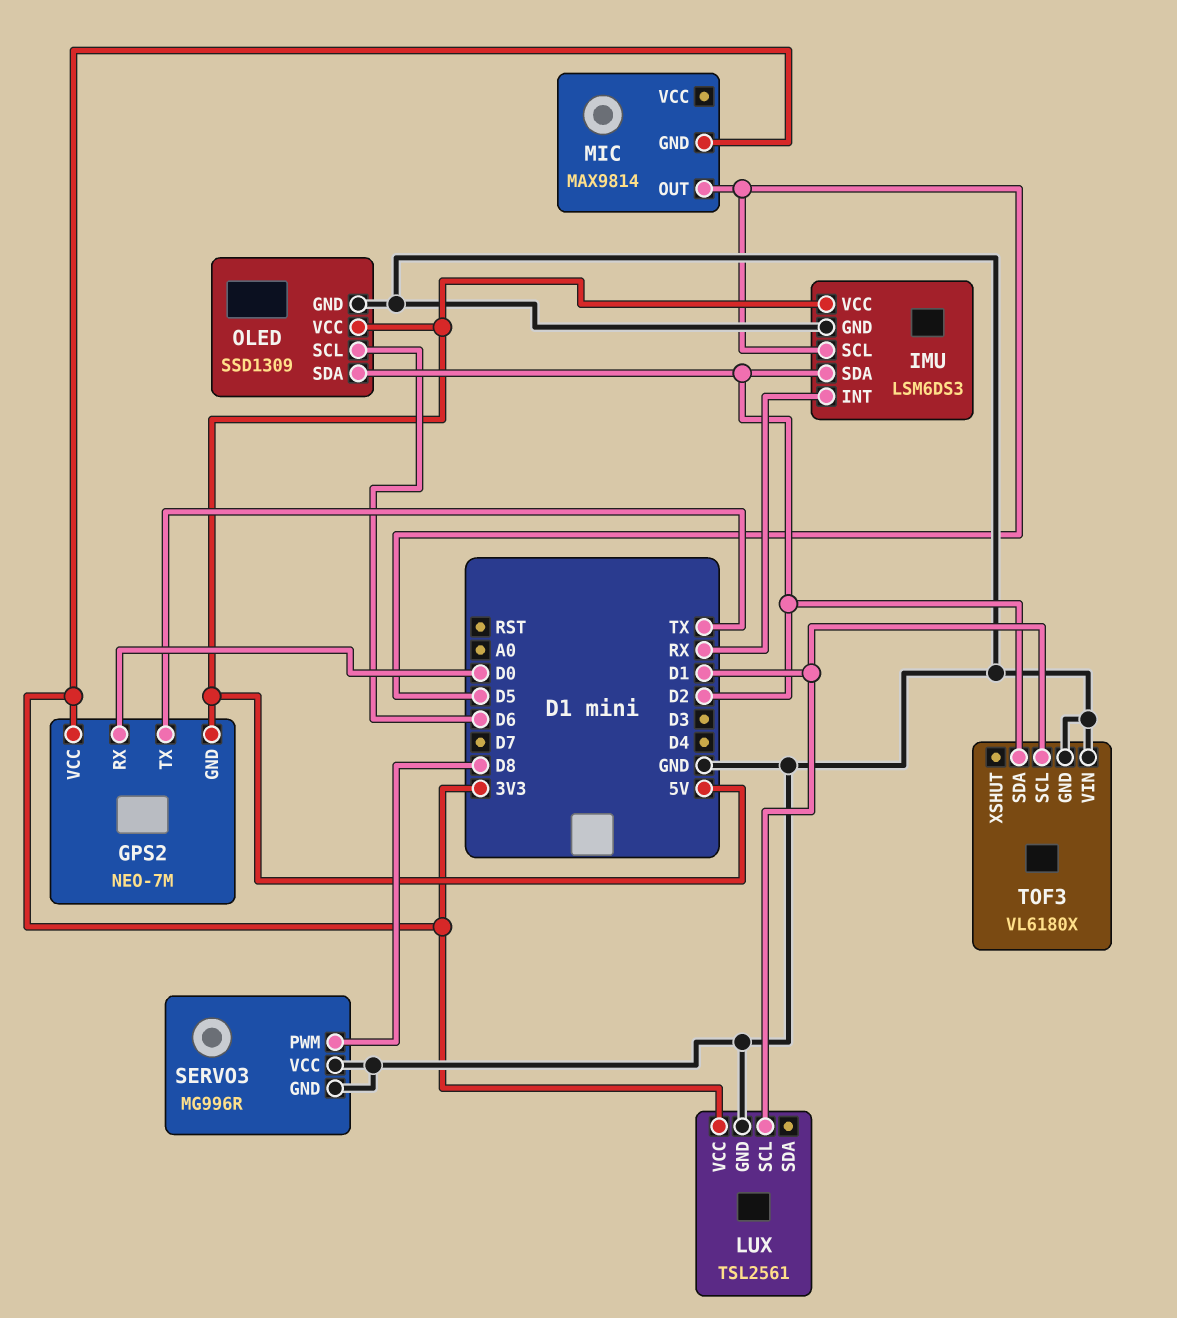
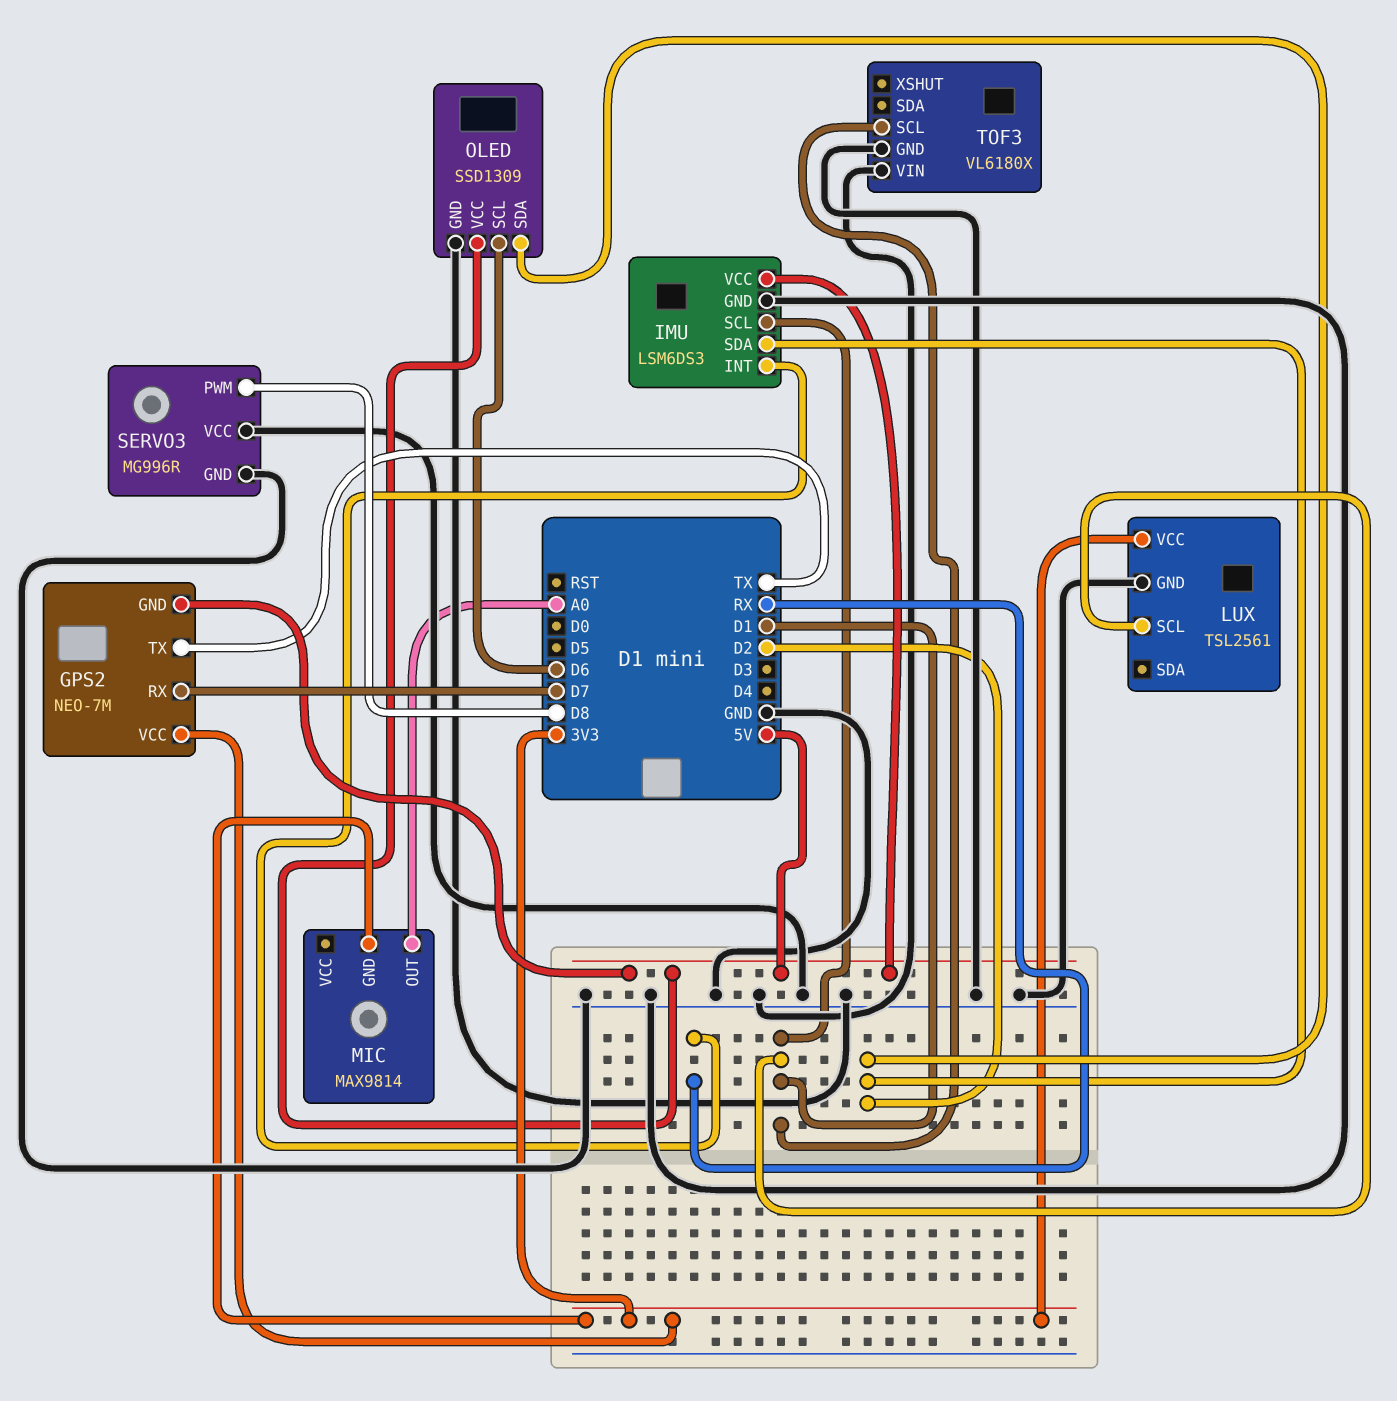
GPS2 pin RX: D0 -> D7
IMU pin SCL: D5 -> D1
MIC pin OUT: D5 -> A0
TOF3 pin SDA: D2 -> none

